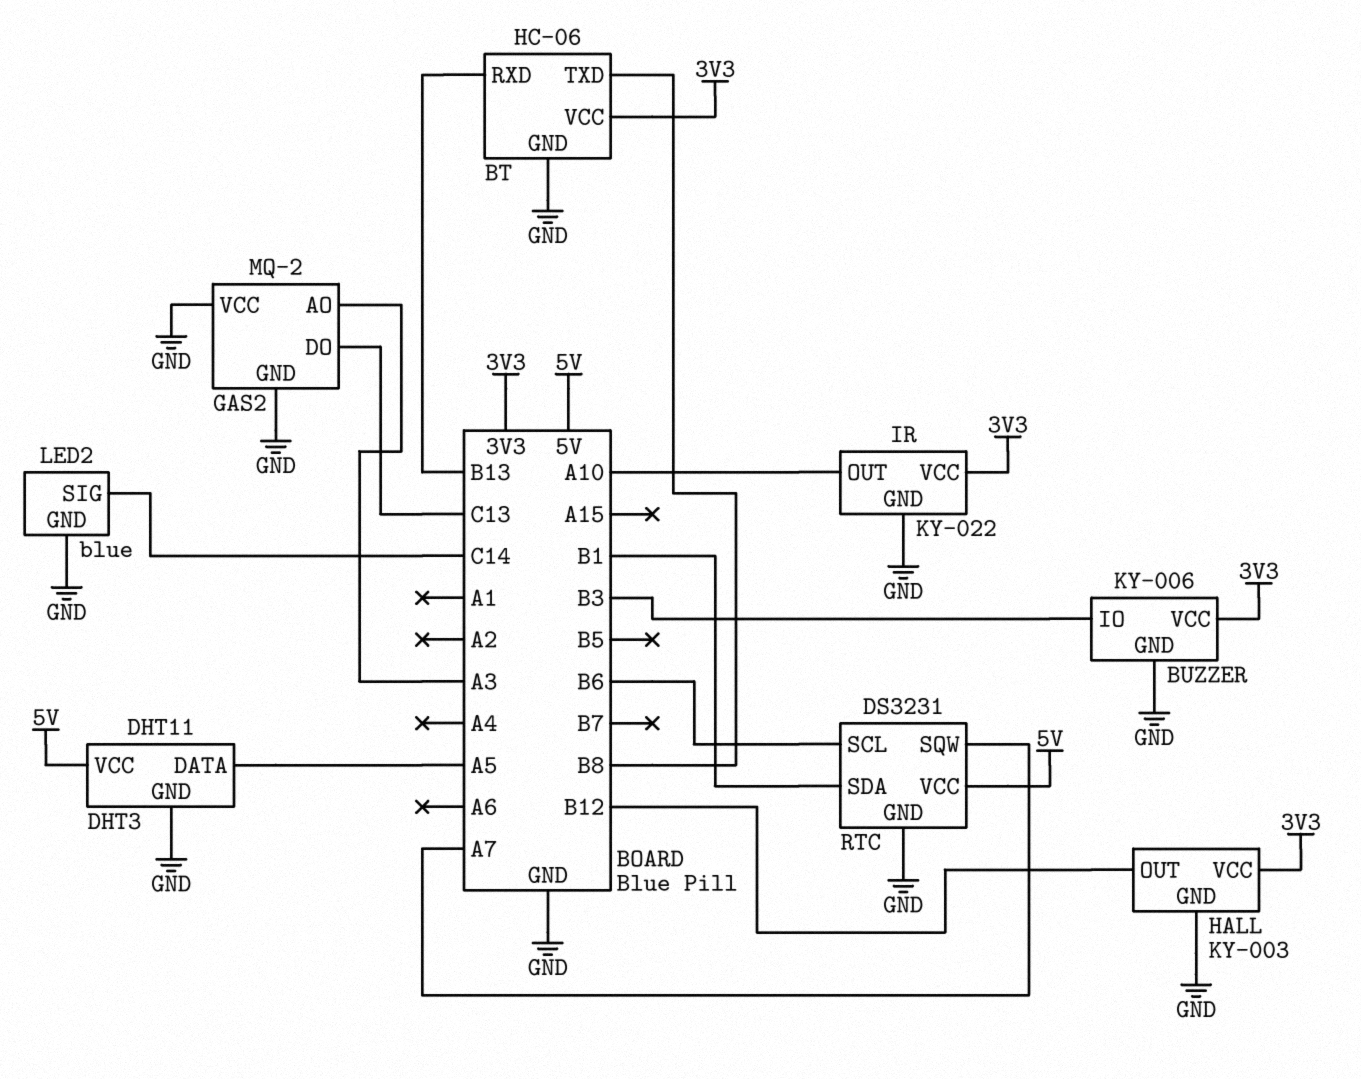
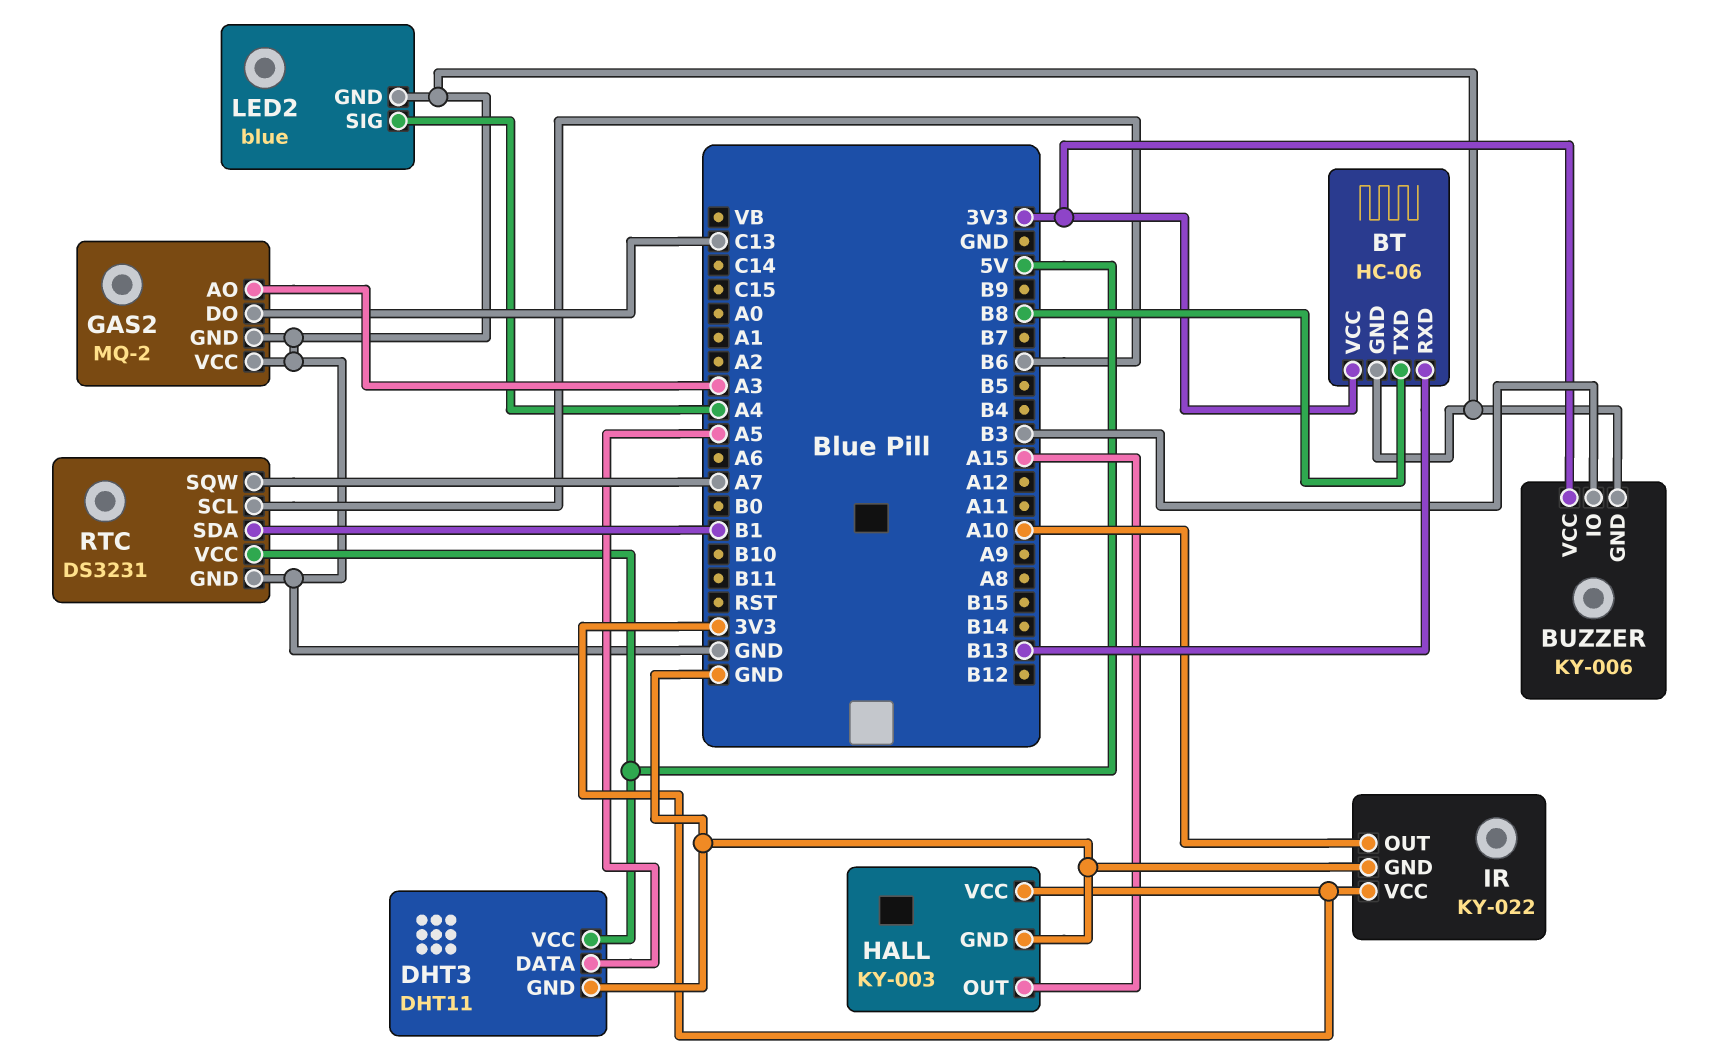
HALL pin OUT: B12 -> A15
LED2 pin SIG: C14 -> A4

